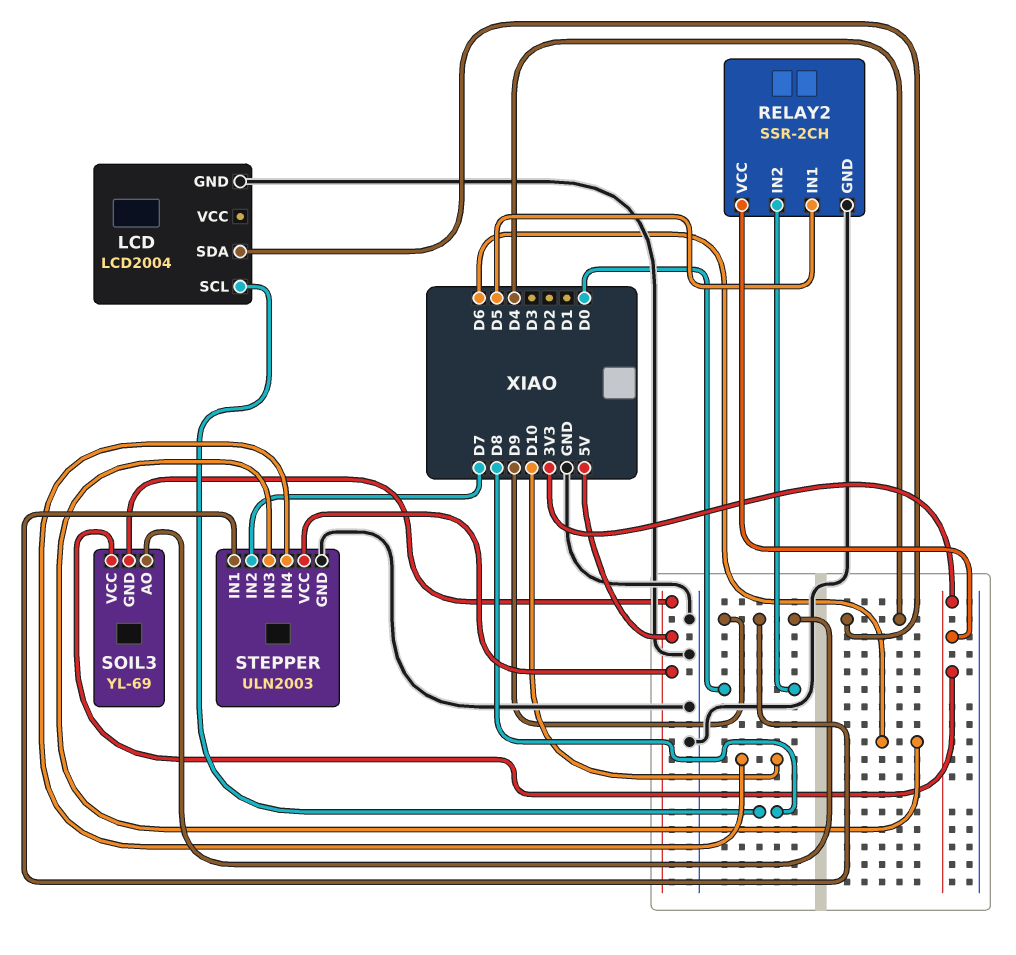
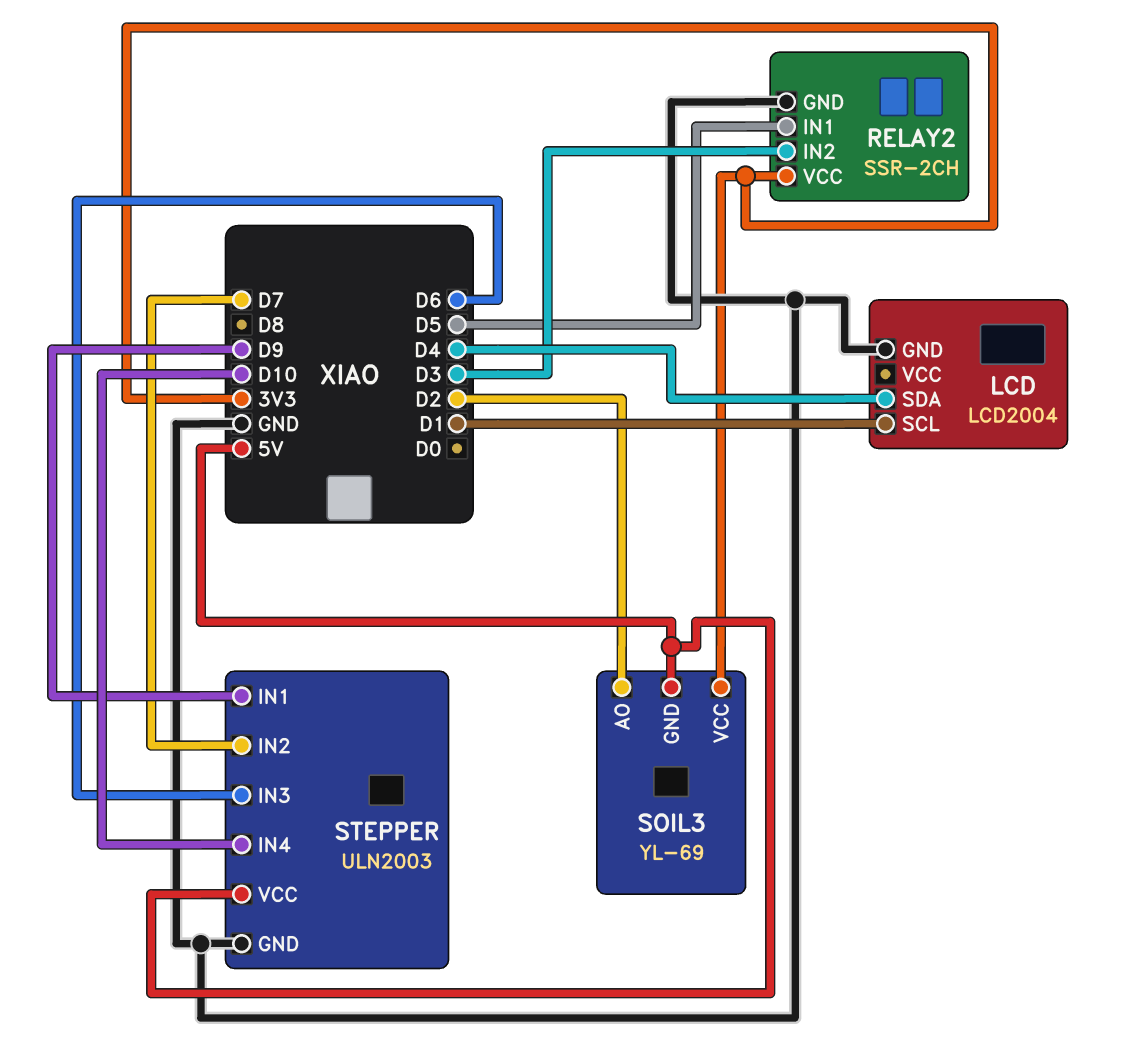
LCD pin SCL: D8 -> D1
RELAY2 pin IN2: D0 -> D3
SOIL3 pin AO: D9 -> D2

